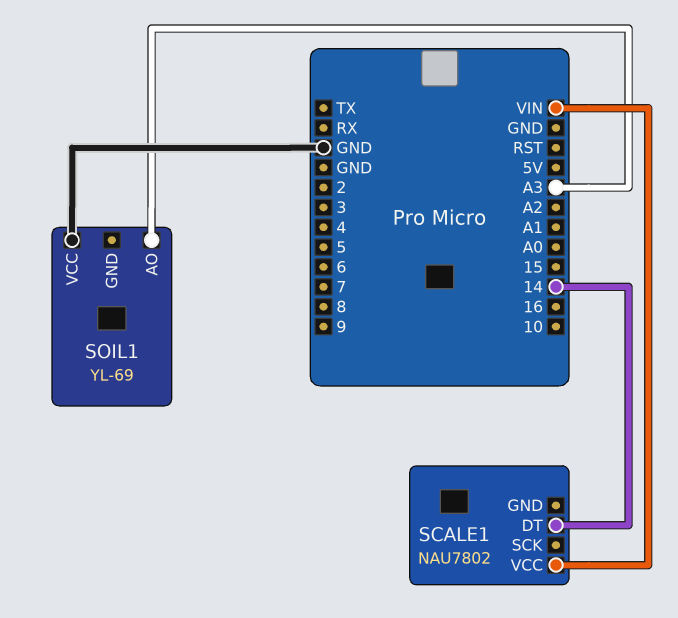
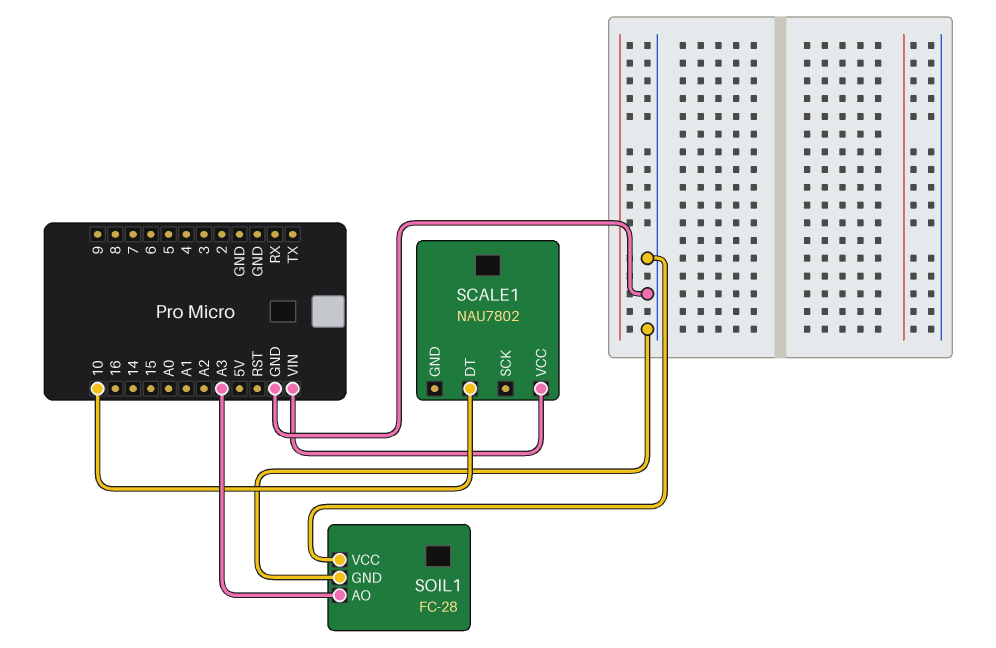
SCALE1 pin DT: 14 -> 10
SOIL1: YL-69 -> FC-28
SOIL1 pin GND: none -> GND

